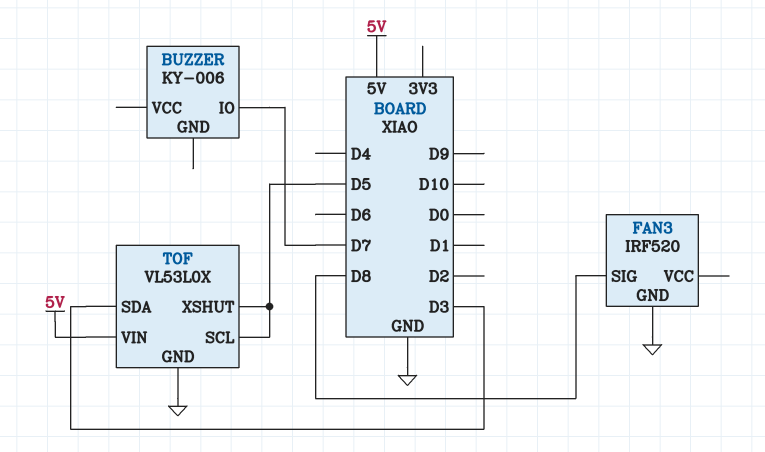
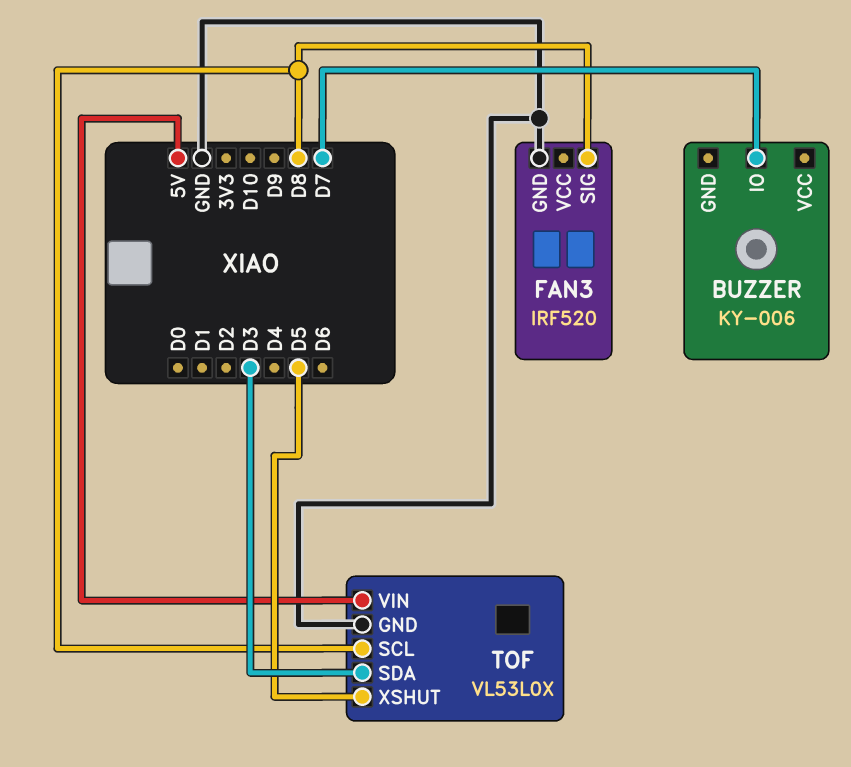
TOF pin SCL: D5 -> D8

